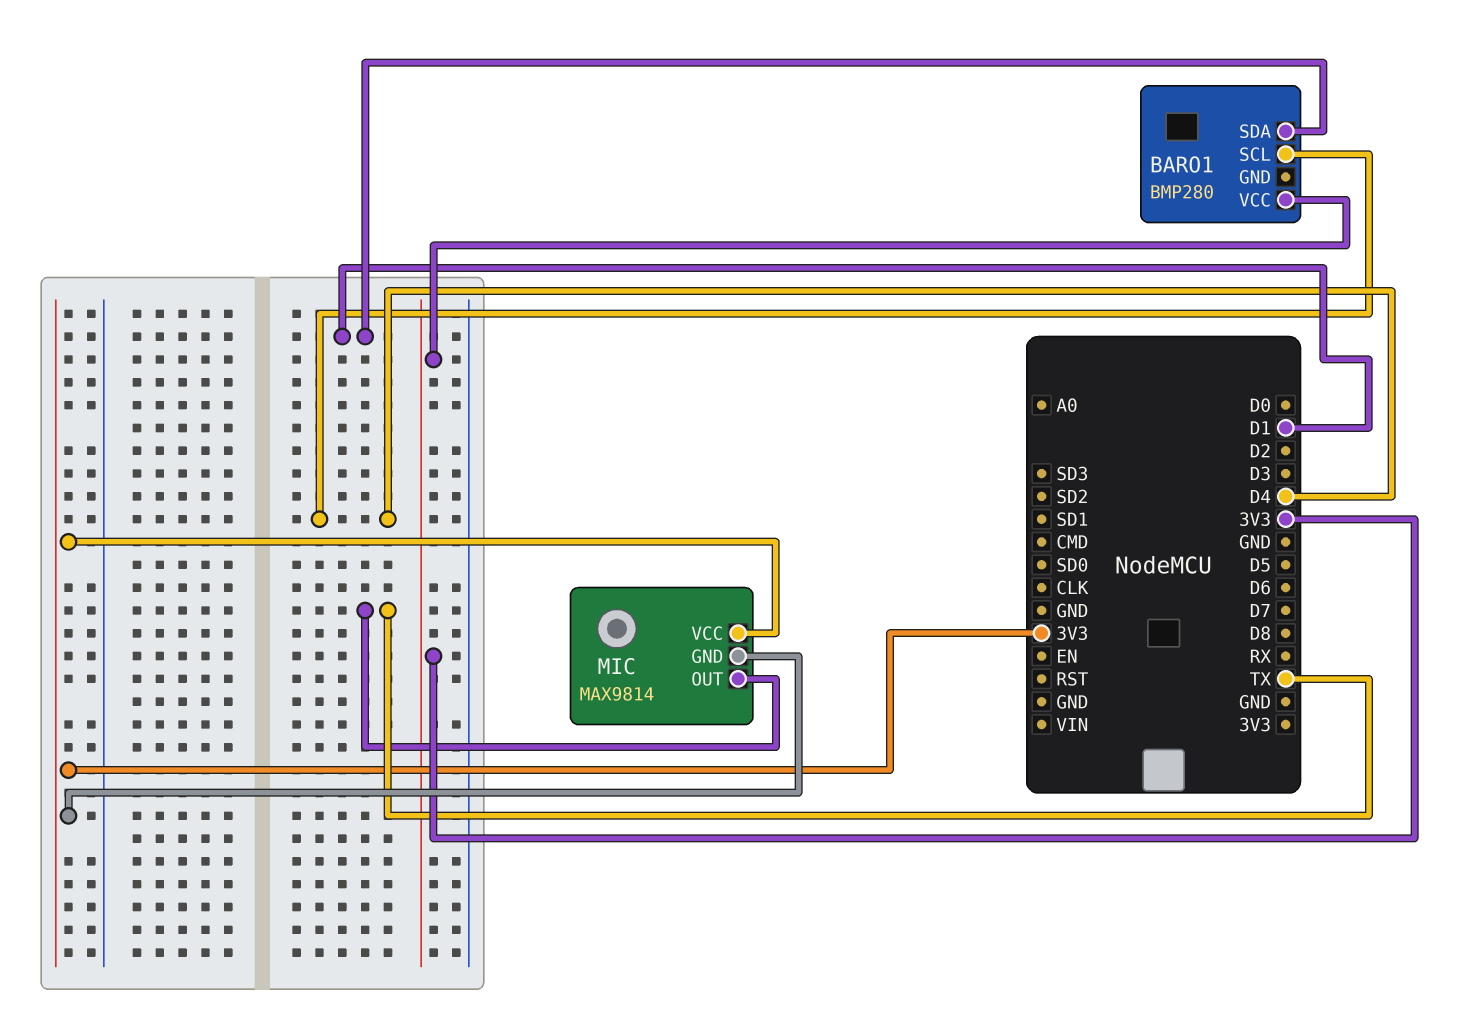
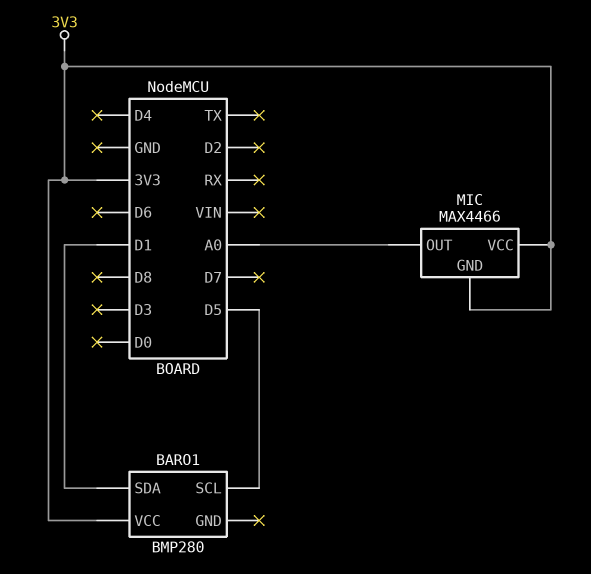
BARO1 pin SCL: D4 -> D5
MIC: MAX9814 -> MAX4466
MIC pin OUT: TX -> A0

